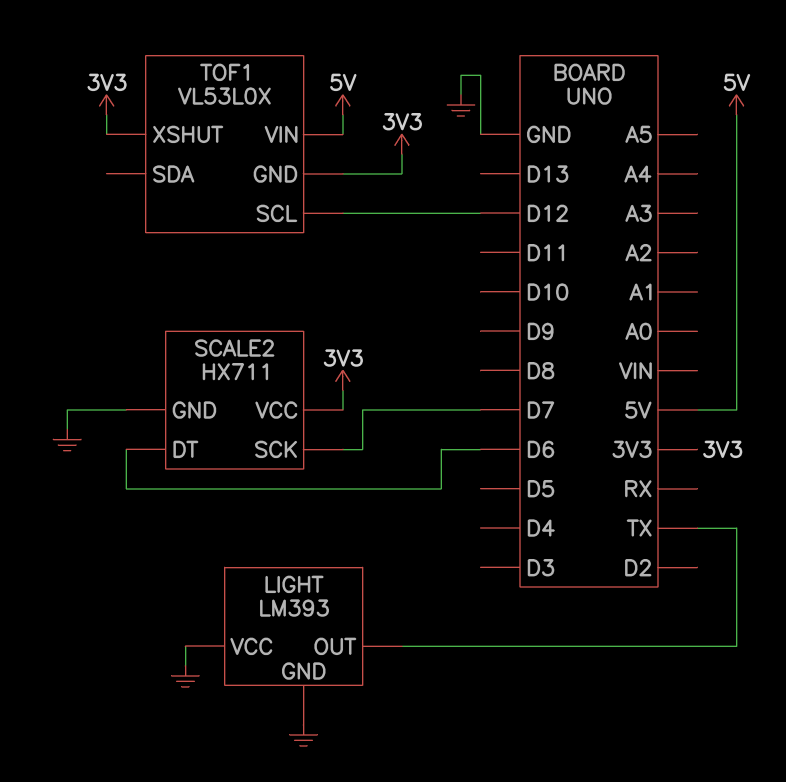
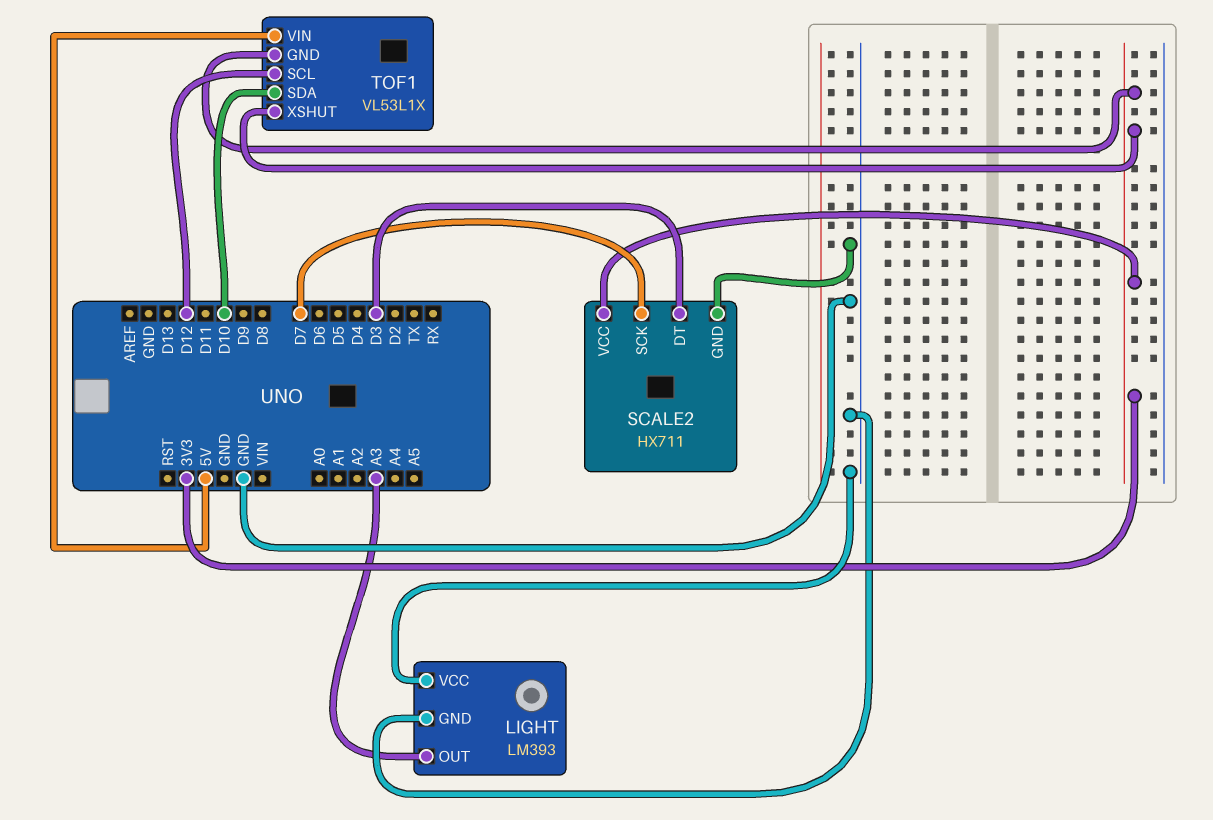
LIGHT pin OUT: TX -> A3
SCALE2 pin DT: D6 -> D3
TOF1: VL53L0X -> VL53L1X
TOF1 pin SDA: none -> D10

